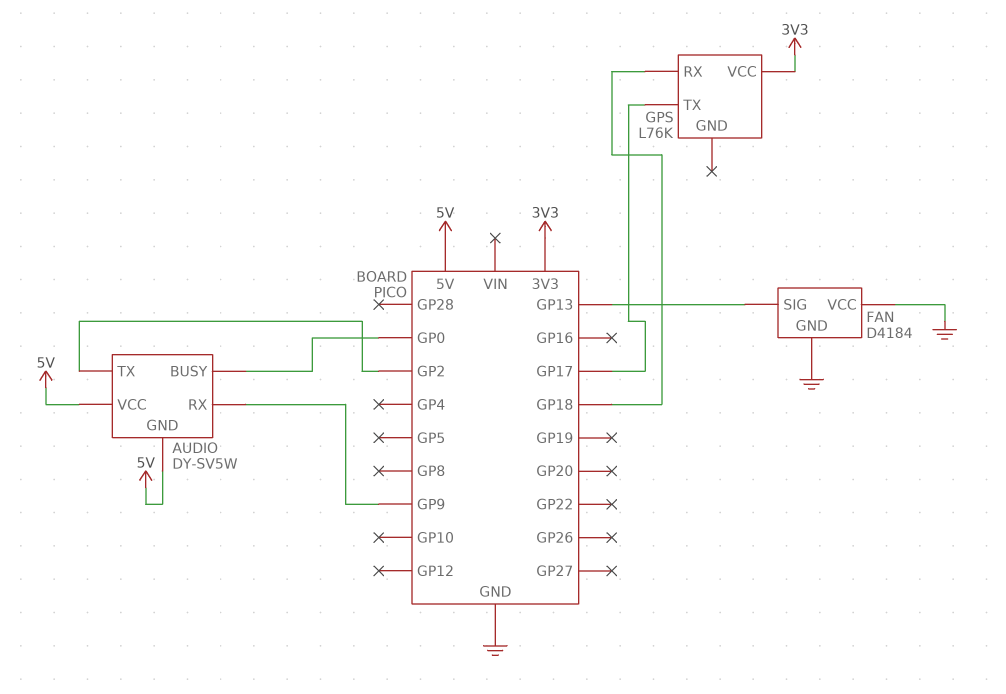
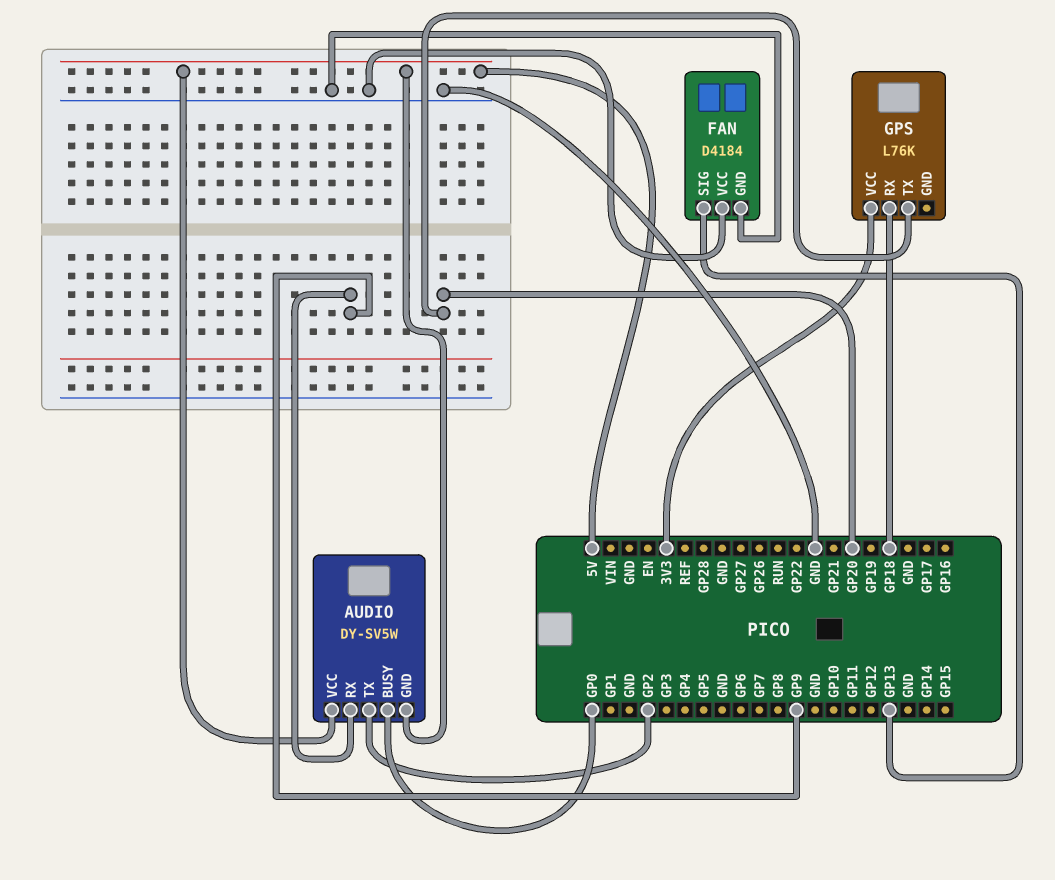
GPS pin TX: GP17 -> GP20

